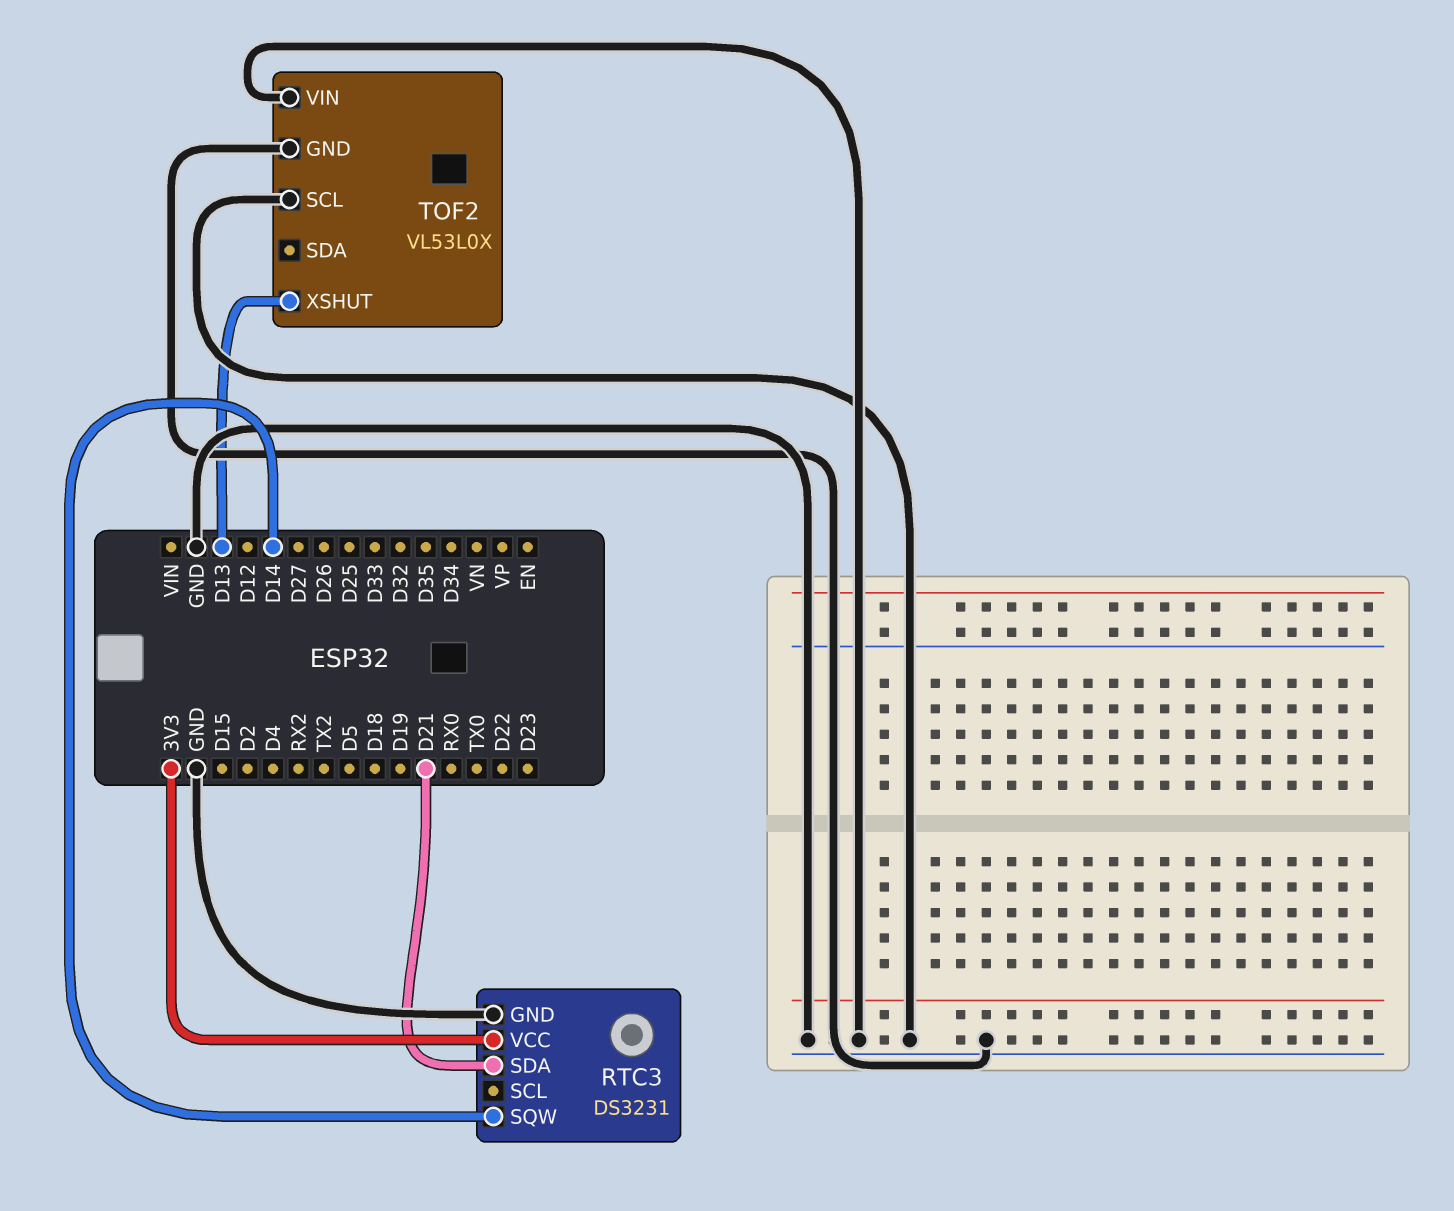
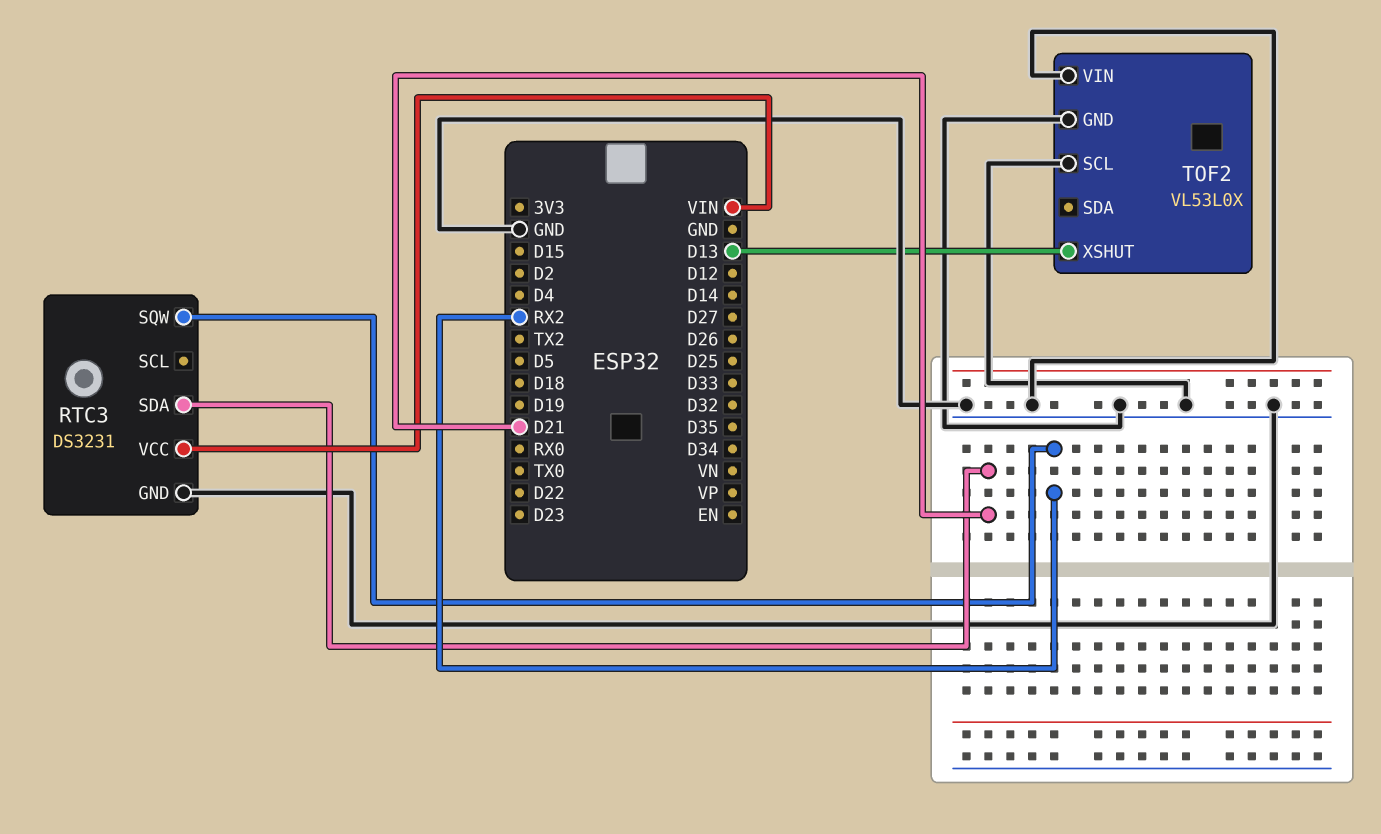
RTC3 pin SQW: D14 -> RX2
RTC3 pin VCC: 3V3 -> VIN

